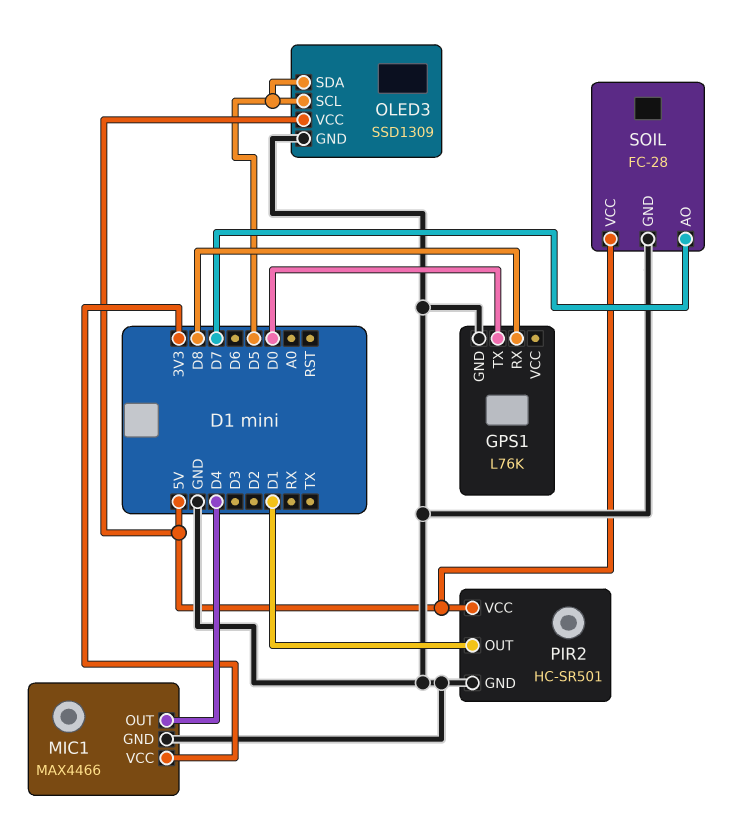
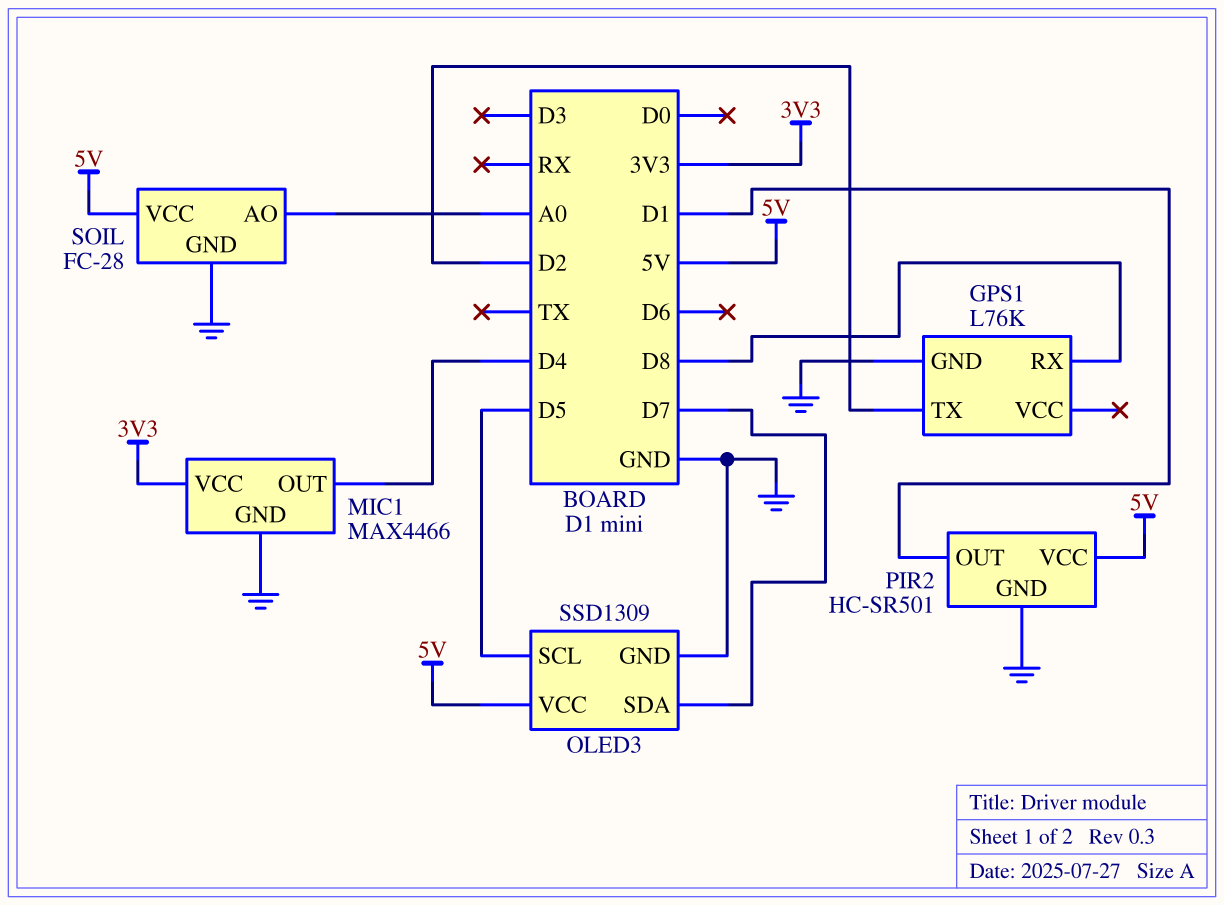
GPS1 pin TX: D0 -> D2
OLED3 pin SDA: D5 -> D7
SOIL pin AO: D7 -> A0

